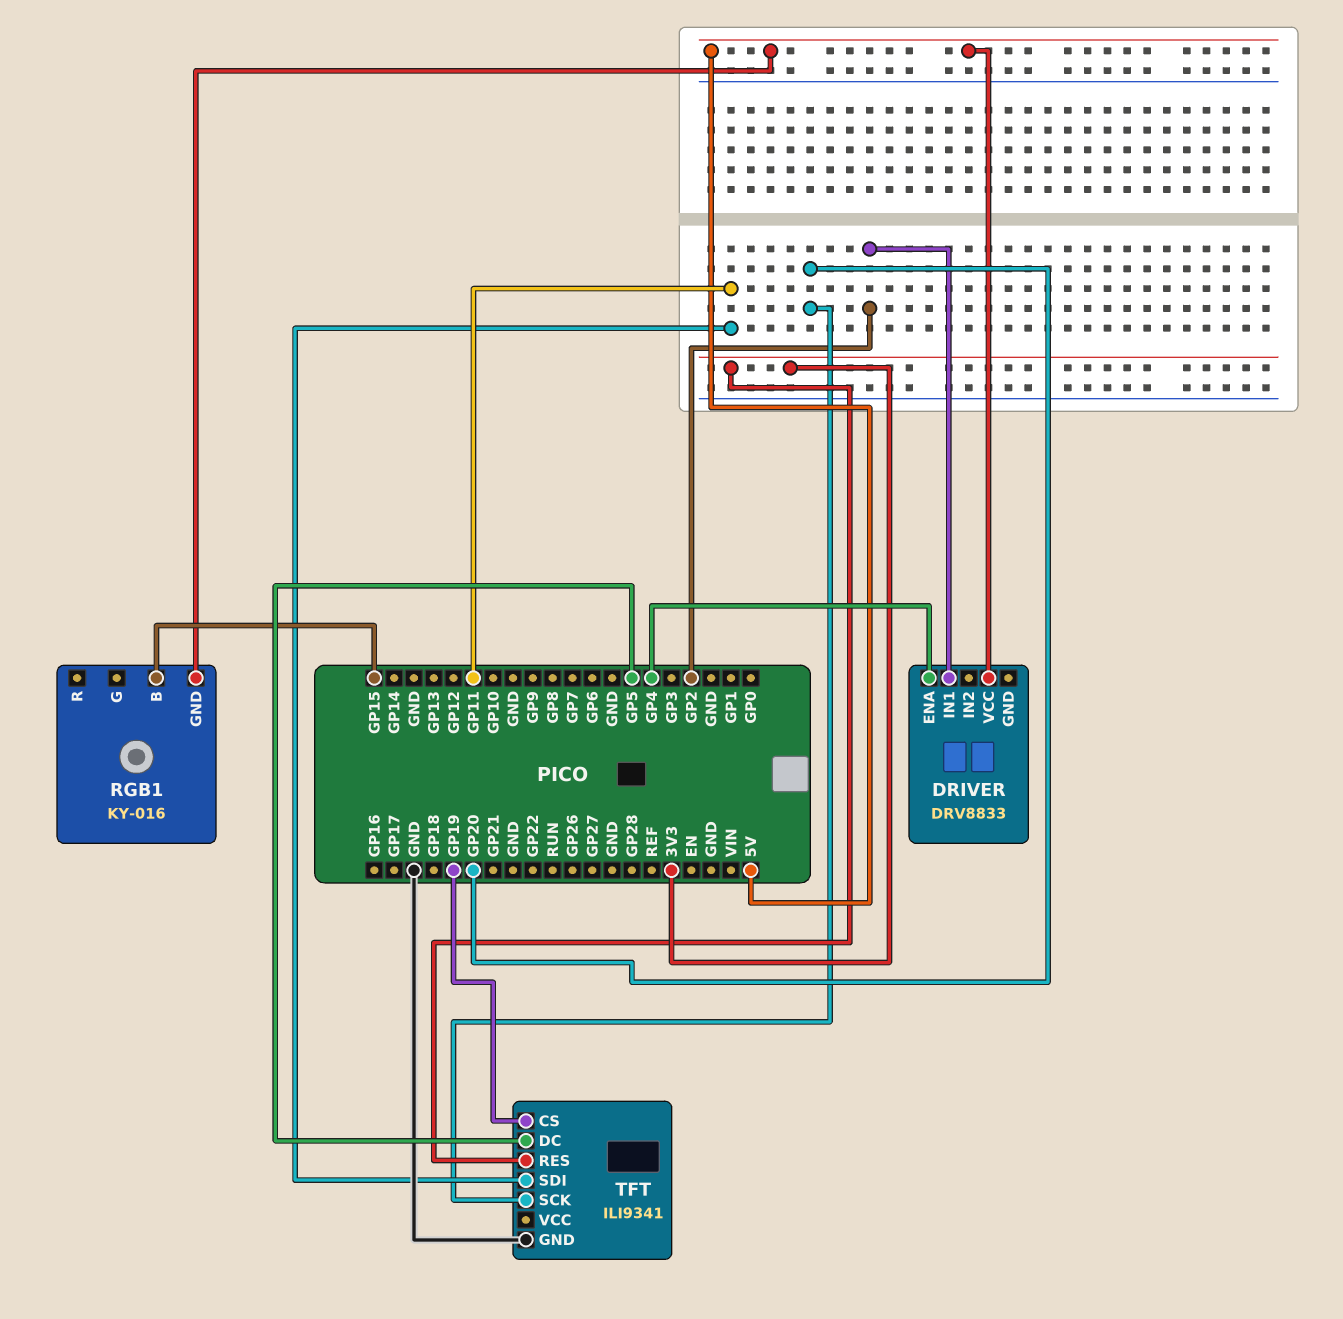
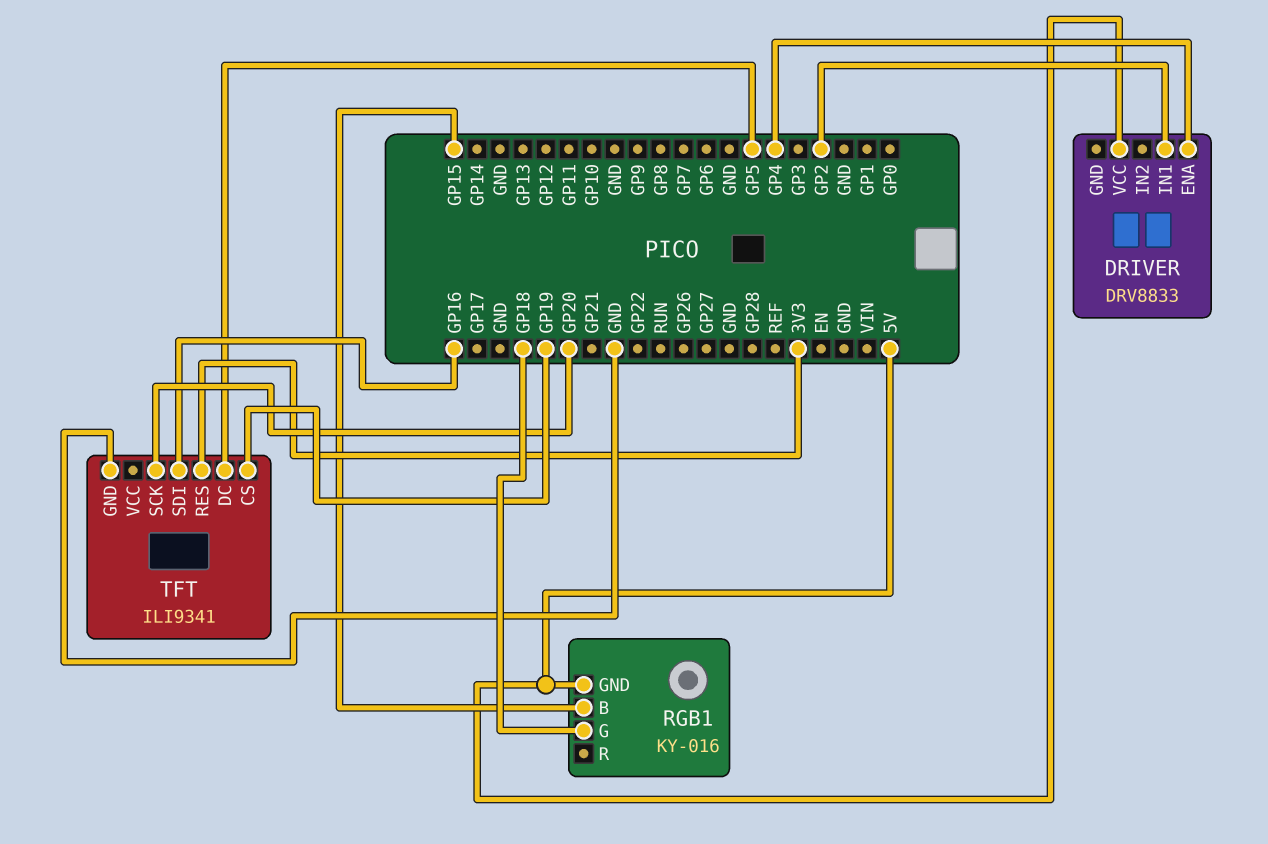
RGB1 pin G: none -> GP18
TFT pin SDI: GP11 -> GP16

